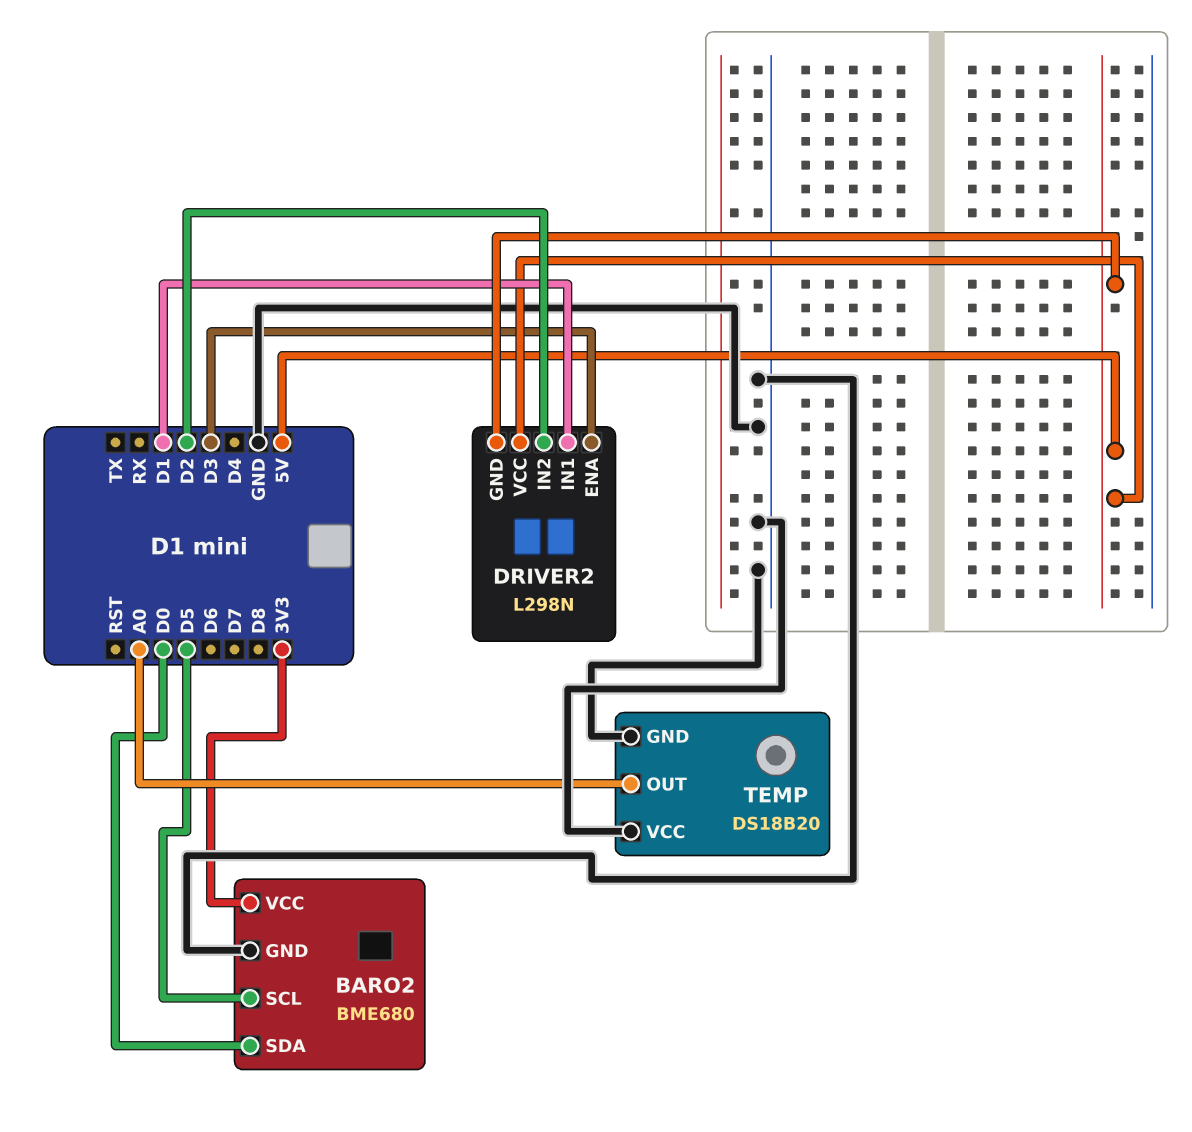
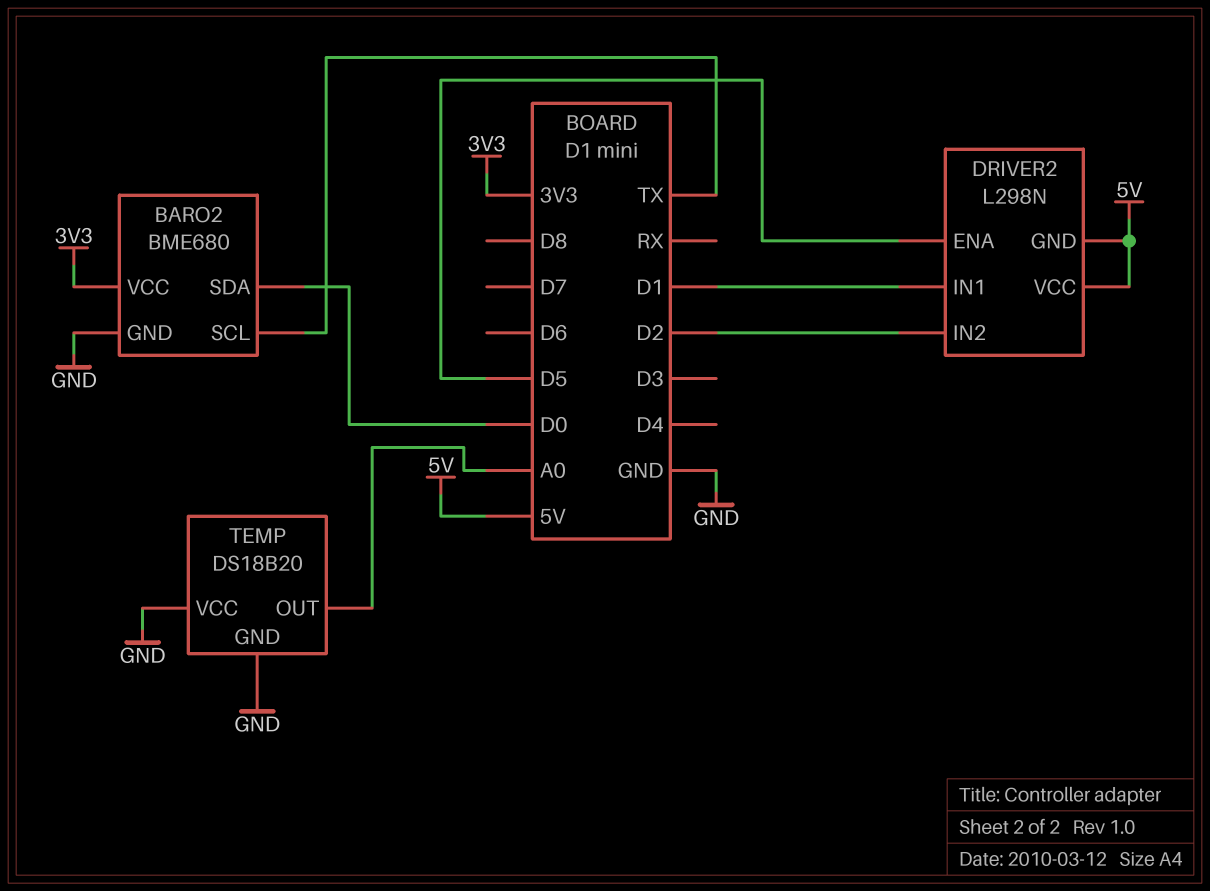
BARO2 pin SCL: D5 -> TX
DRIVER2 pin ENA: D3 -> D5

